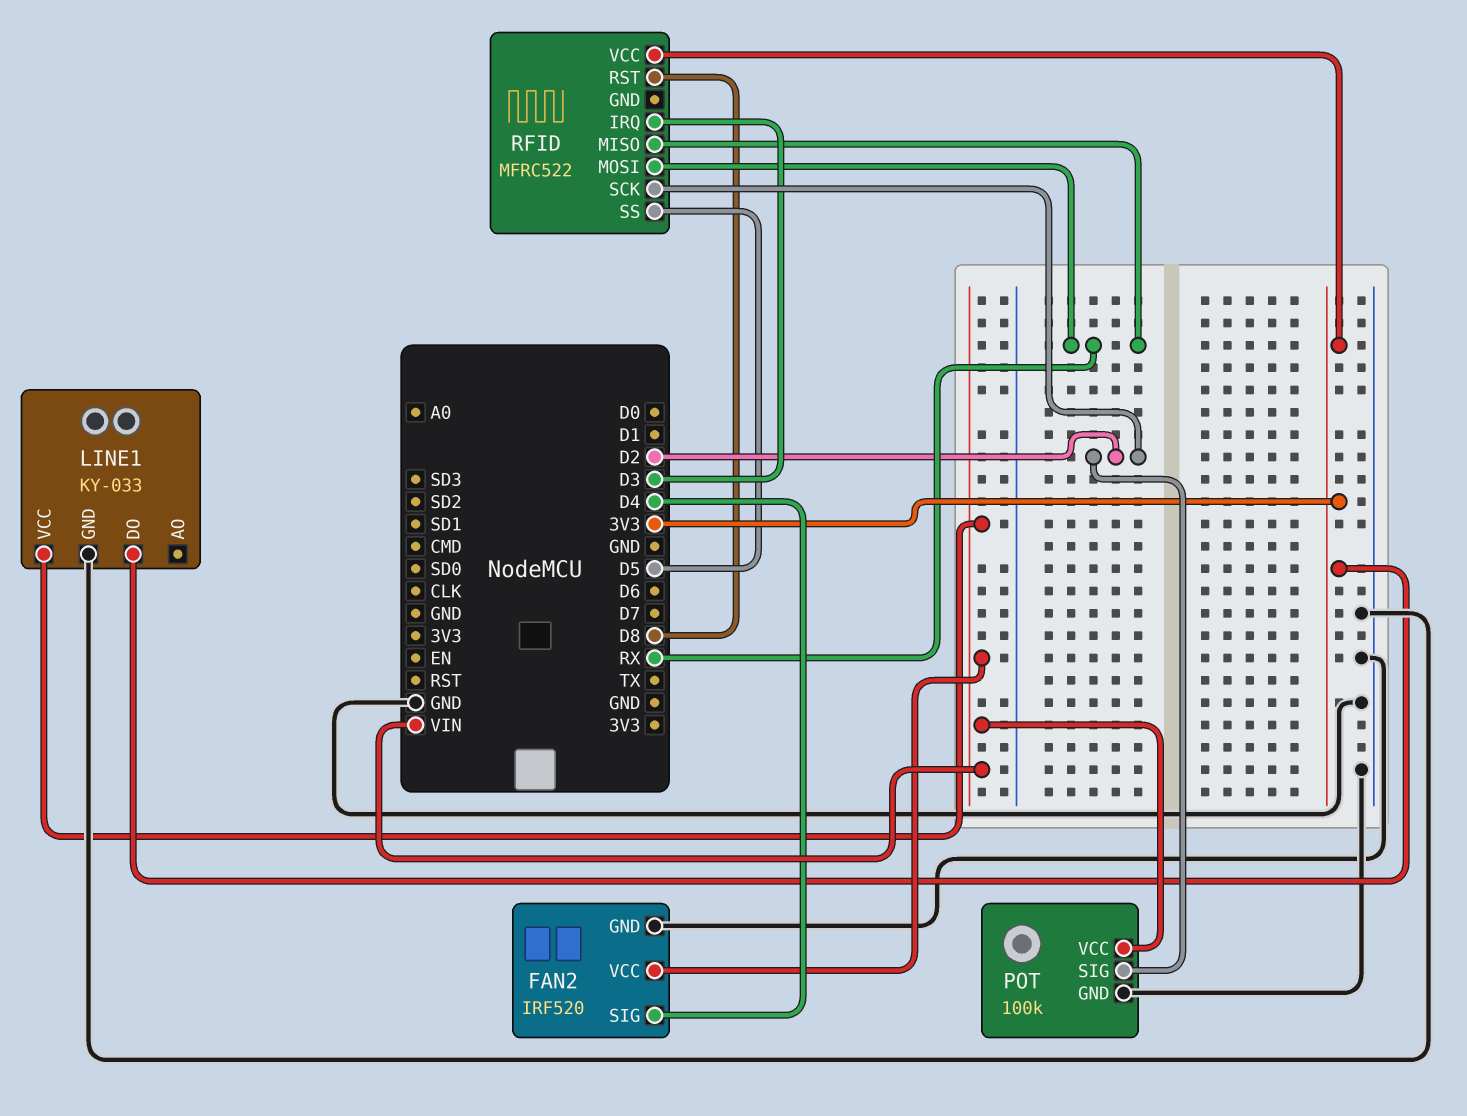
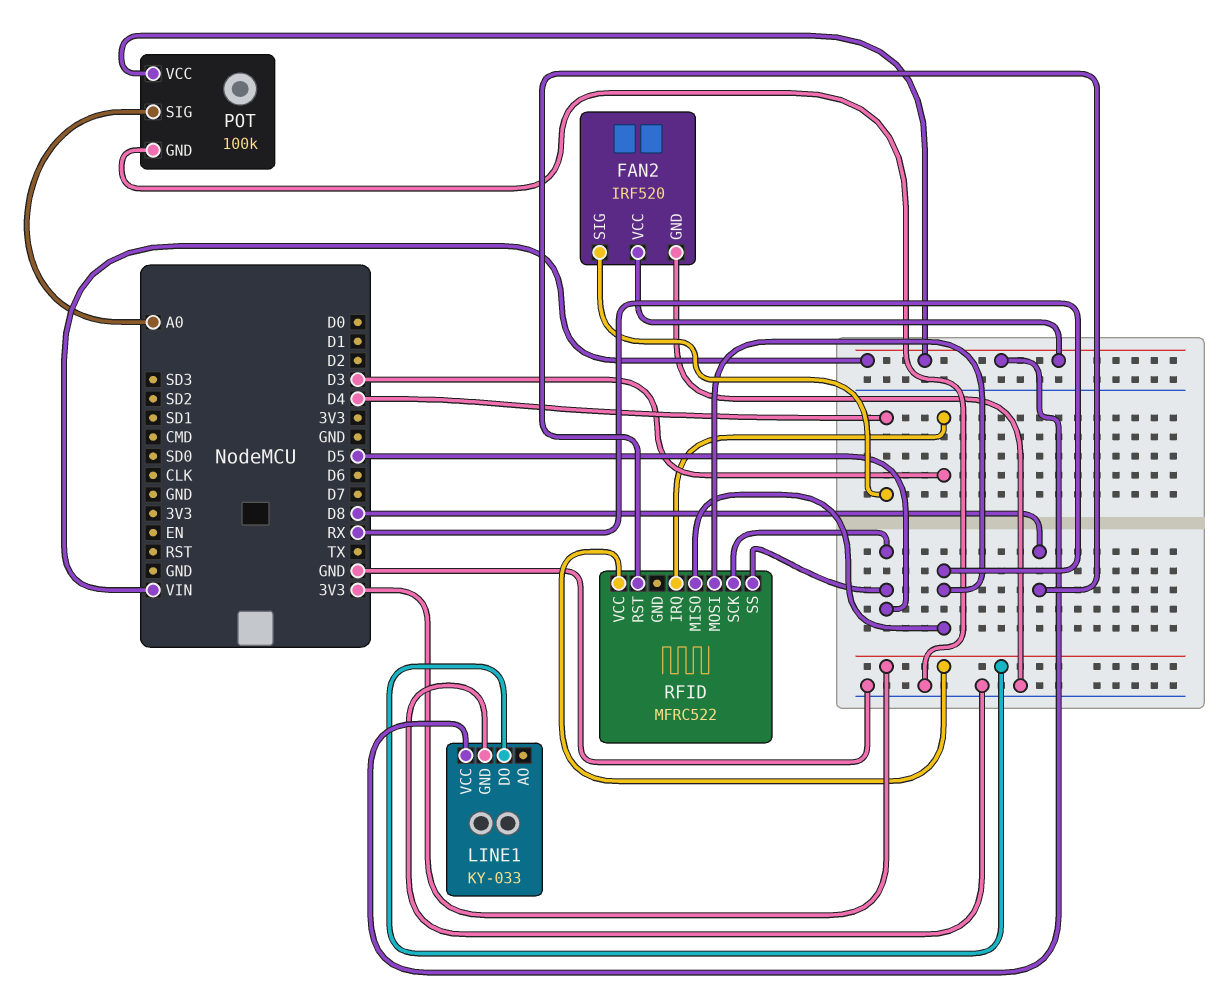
POT pin SIG: D2 -> A0
RFID pin SCK: D2 -> D5

